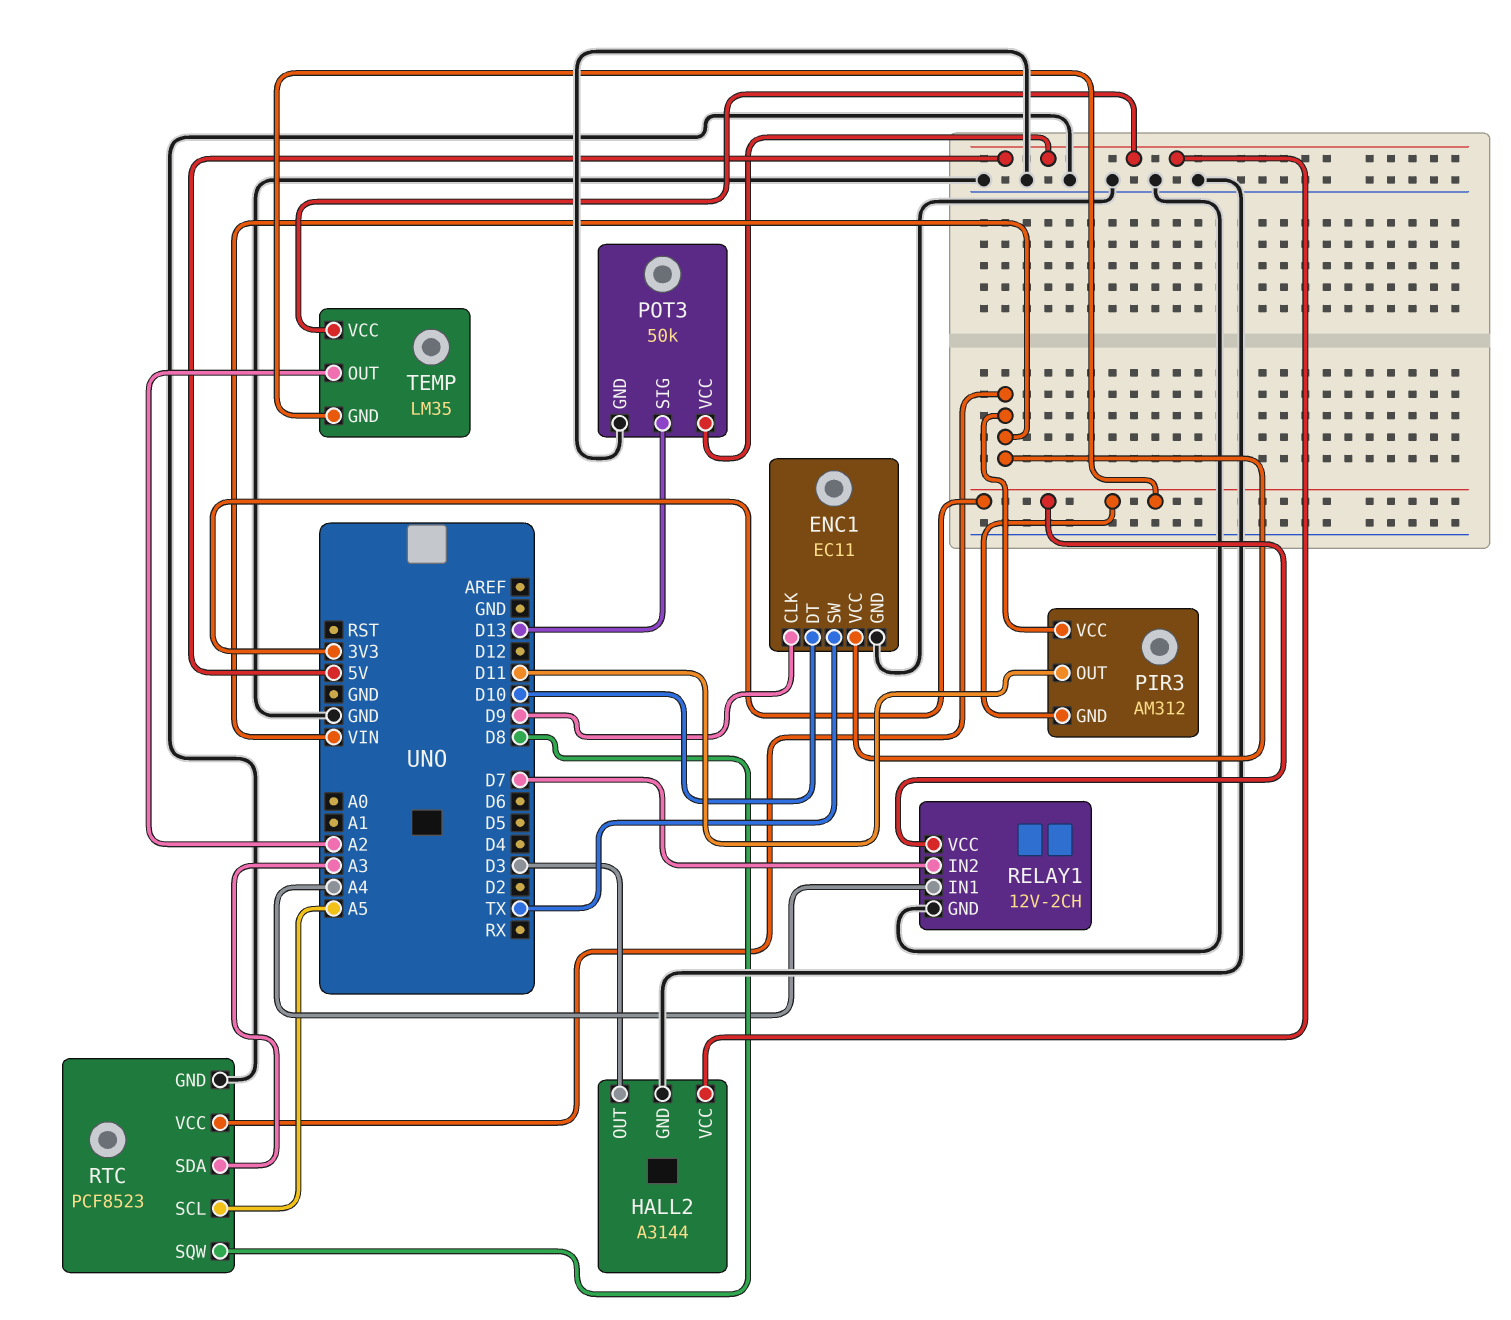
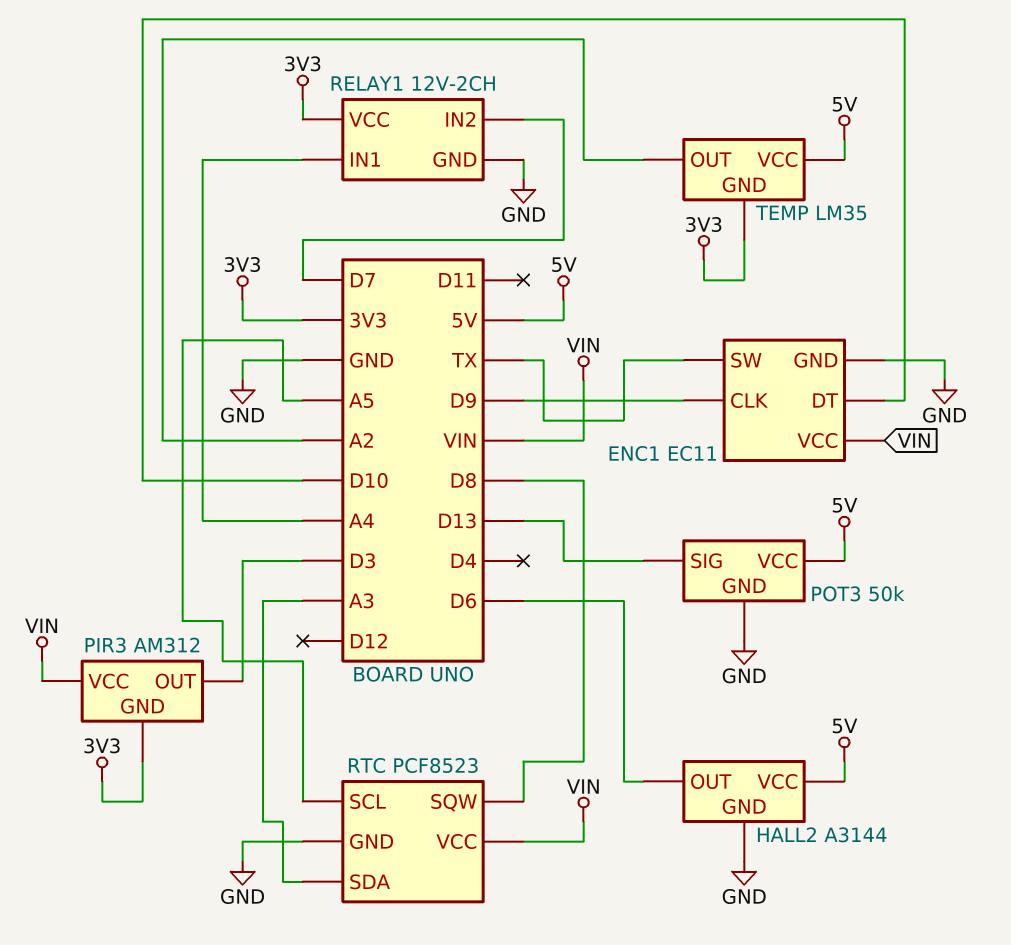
HALL2 pin OUT: D3 -> D6
PIR3 pin OUT: D11 -> D3

